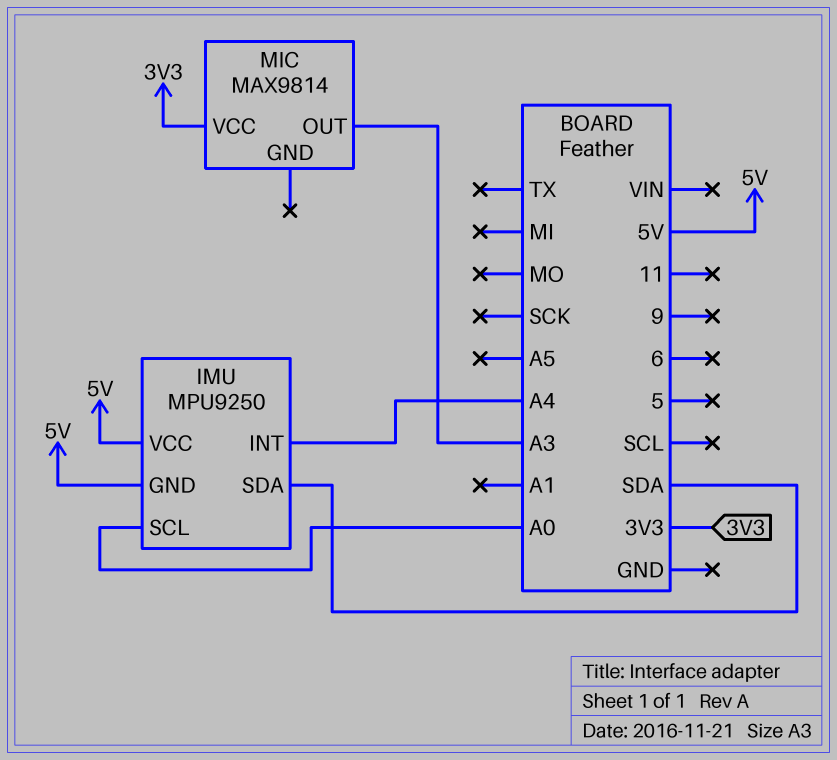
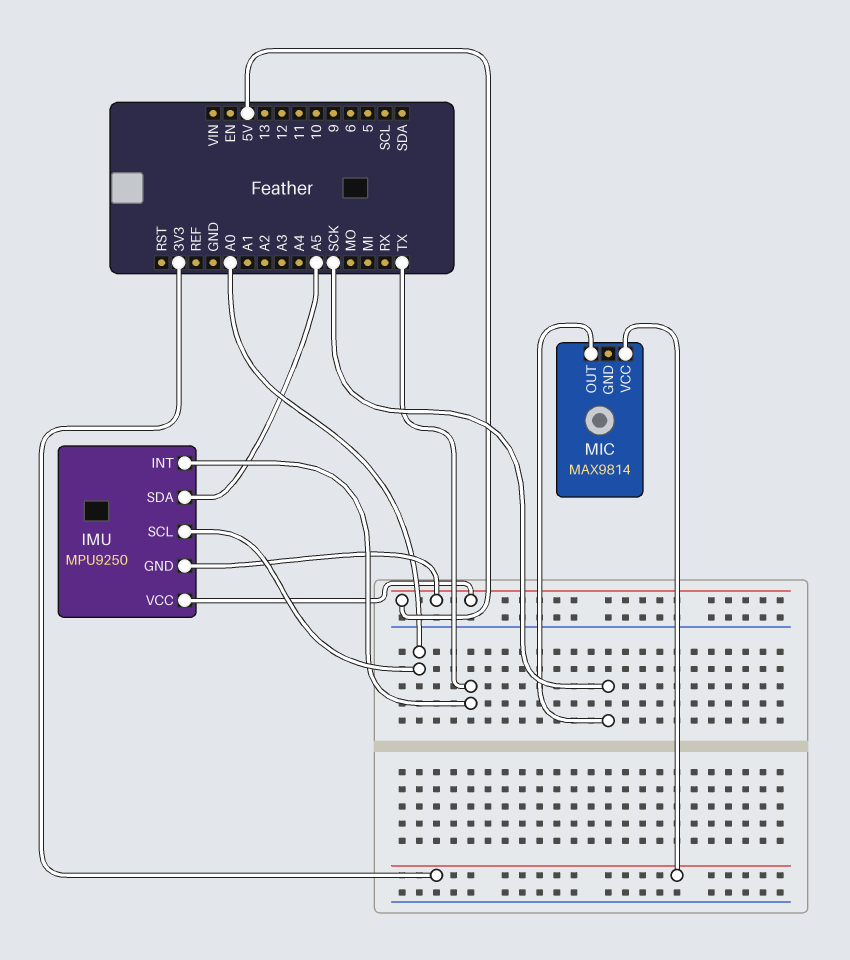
IMU pin INT: A4 -> TX
IMU pin SDA: SDA -> A5
MIC pin OUT: A3 -> SCK

